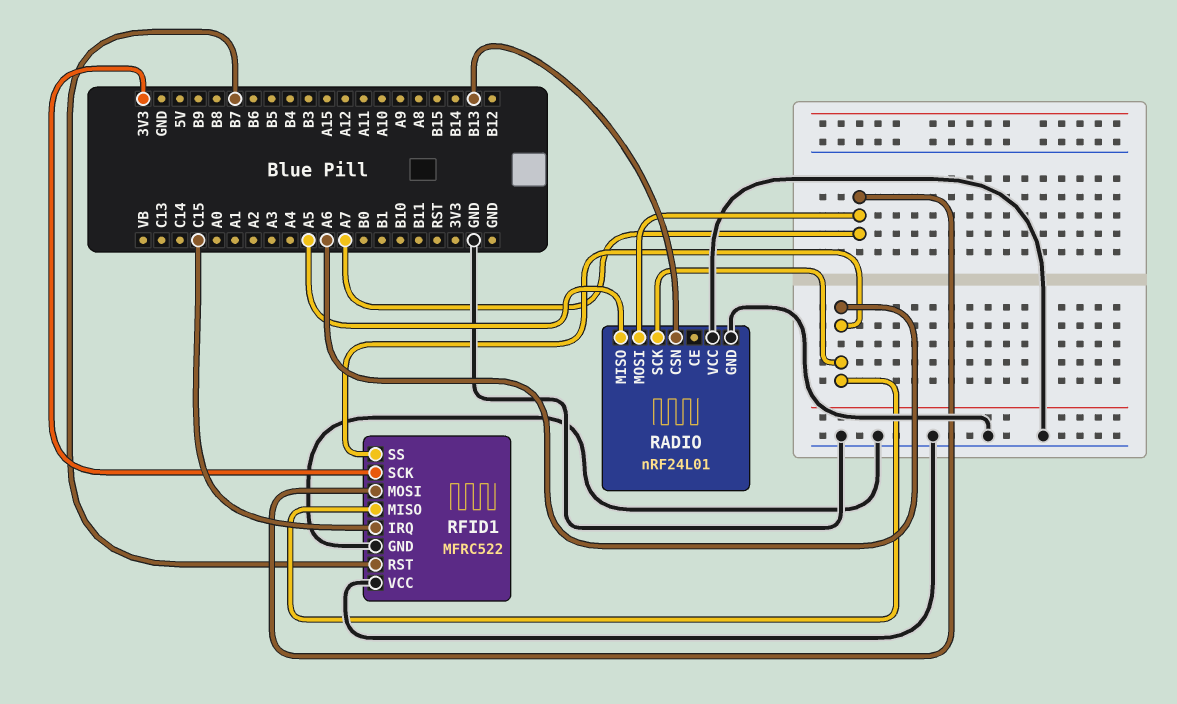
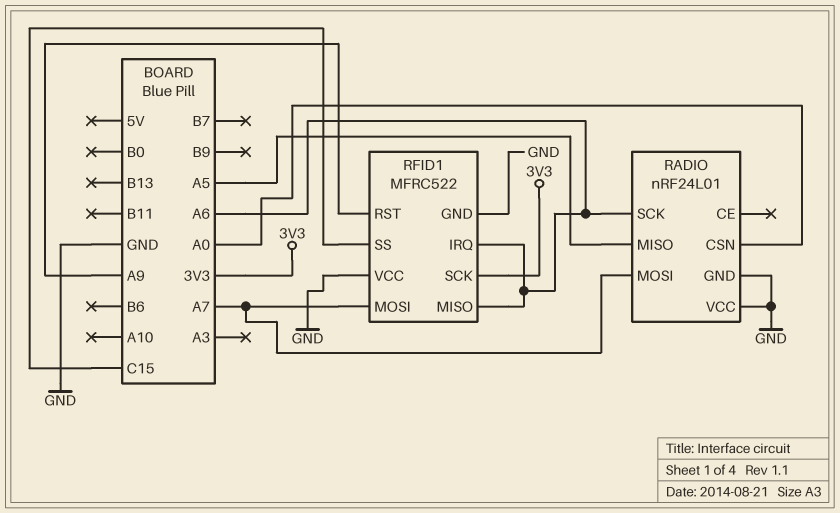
RADIO pin CSN: B13 -> A0
RFID1 pin IRQ: C15 -> A6
RFID1 pin RST: B7 -> A9
RFID1 pin SS: A6 -> C15

